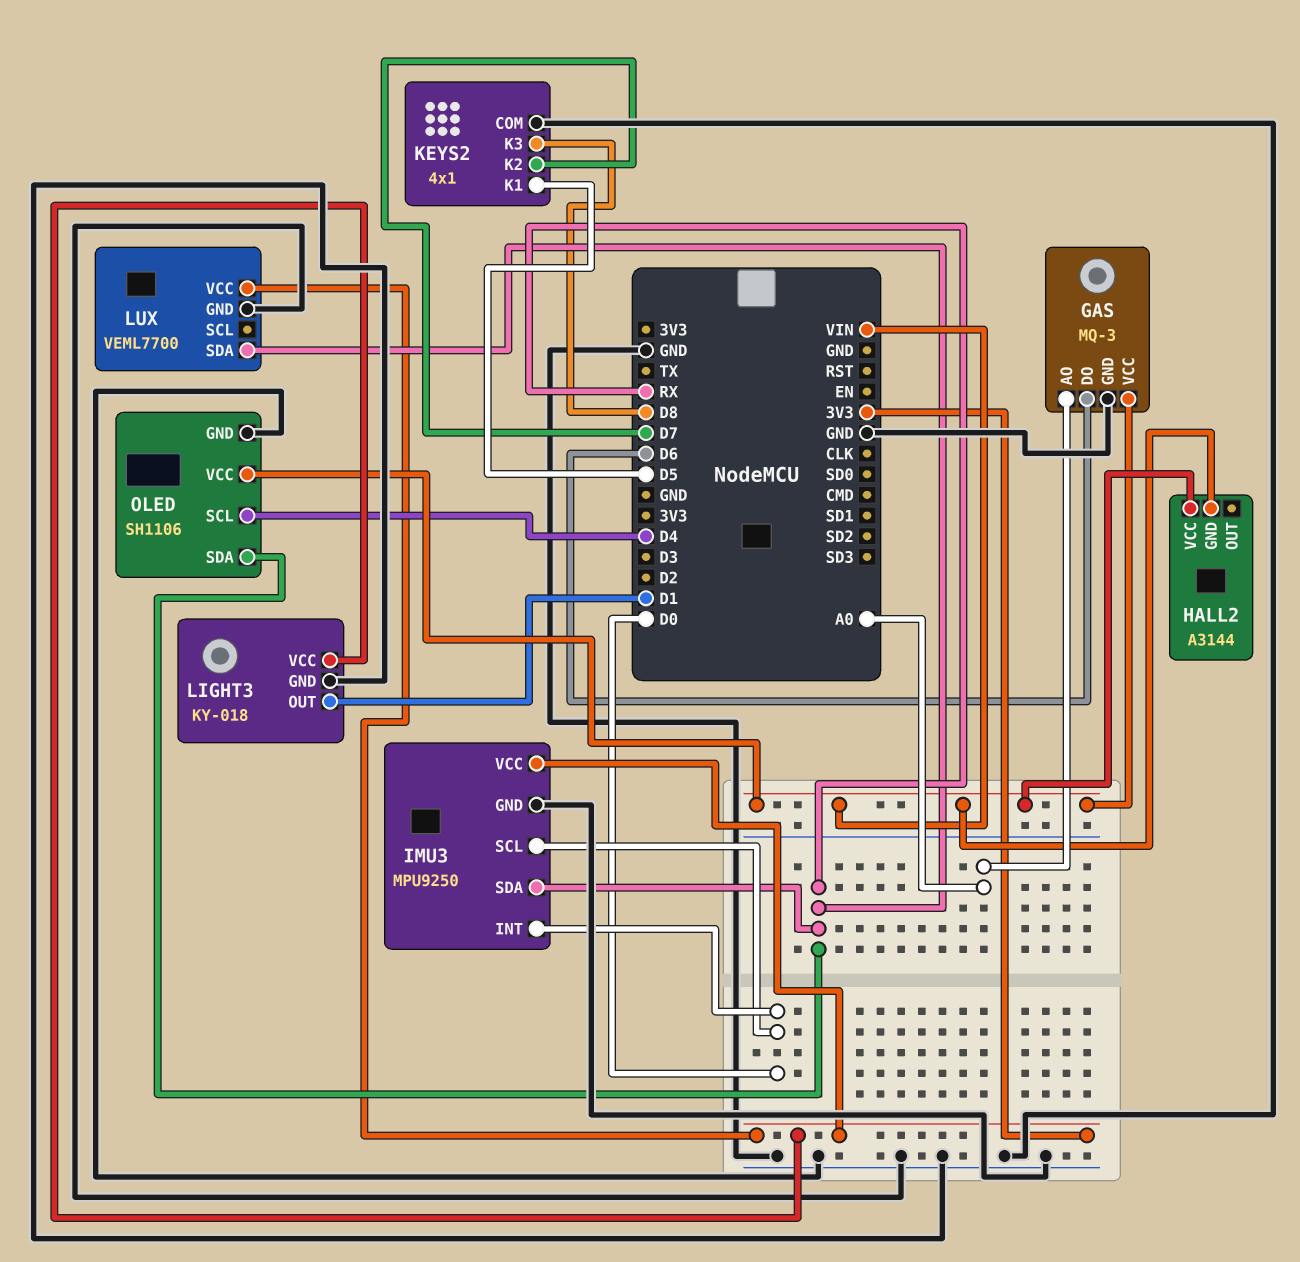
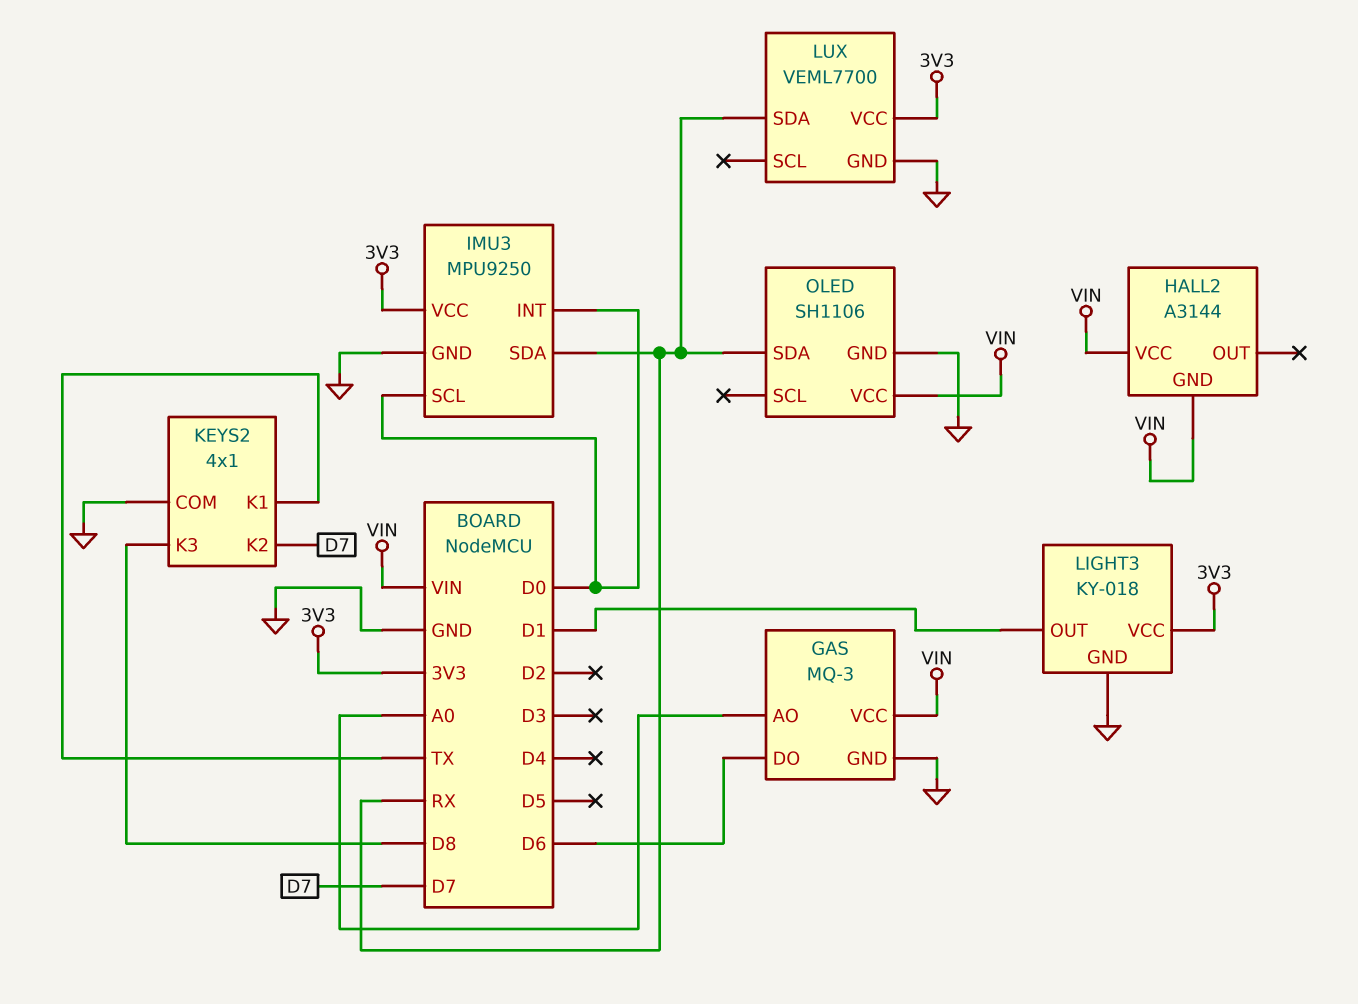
KEYS2 pin K1: D5 -> TX
OLED pin SCL: D4 -> none

